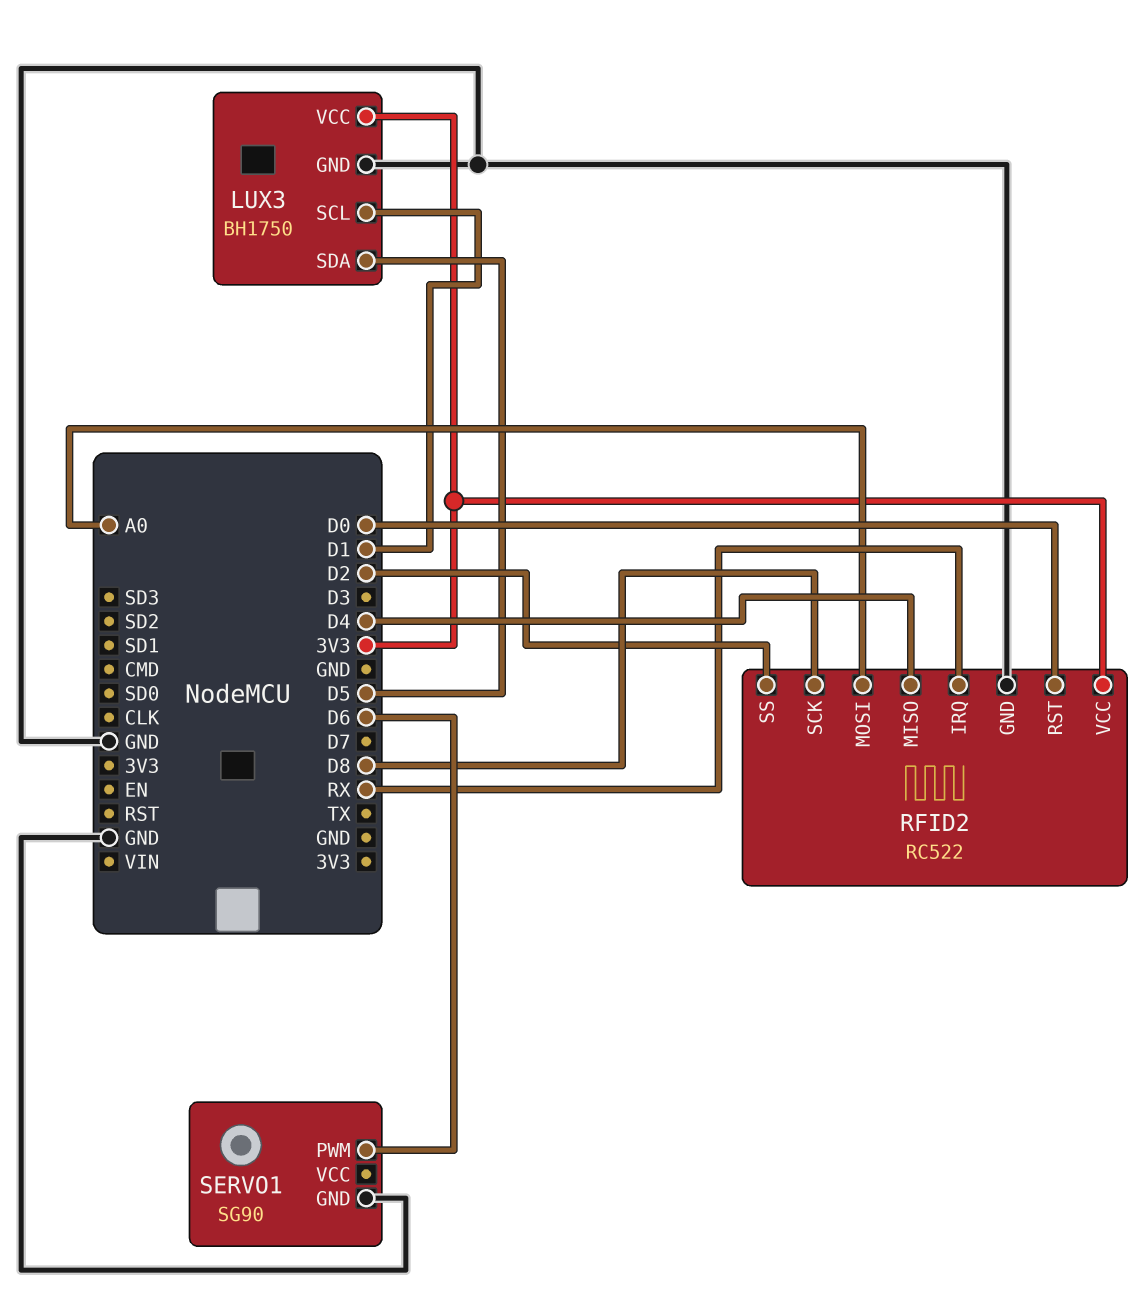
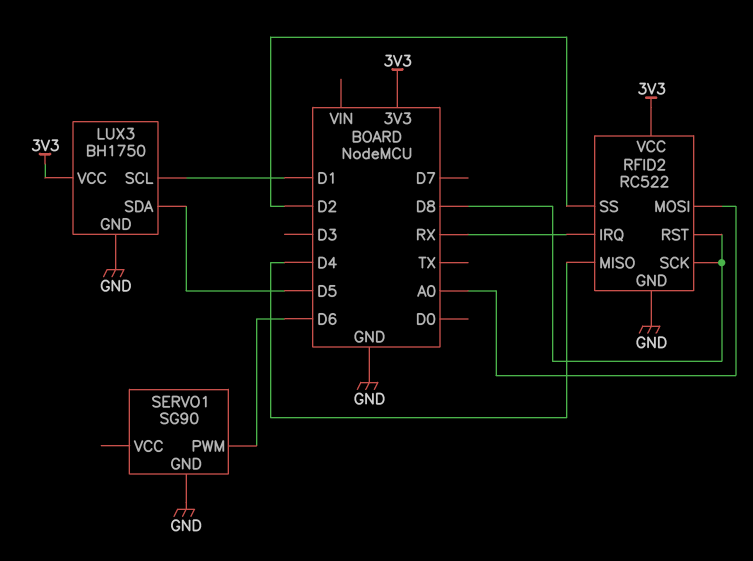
RFID2 pin RST: D0 -> D8

